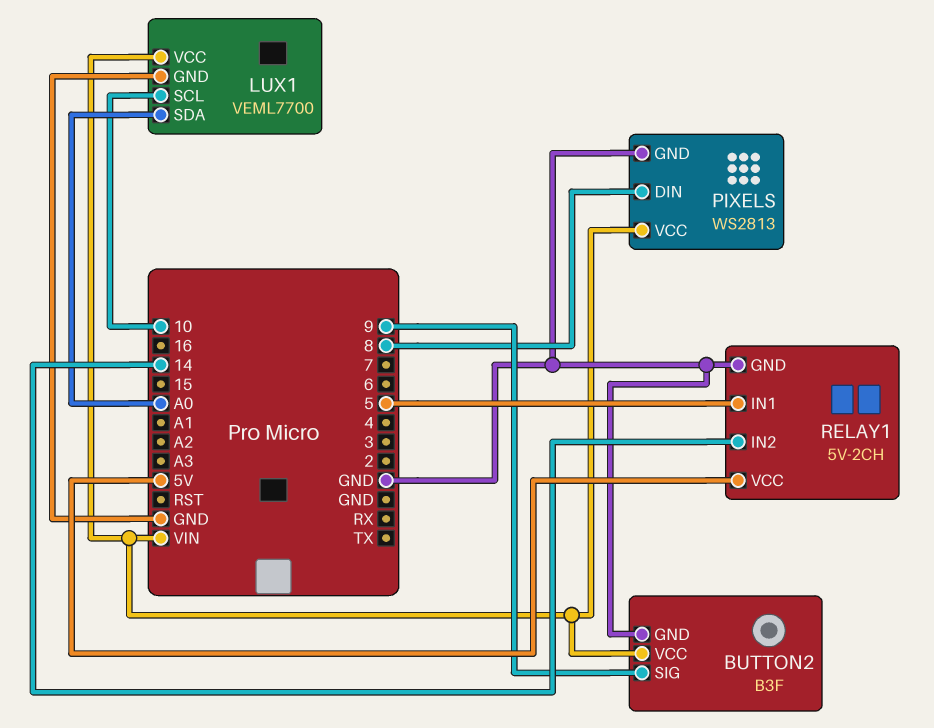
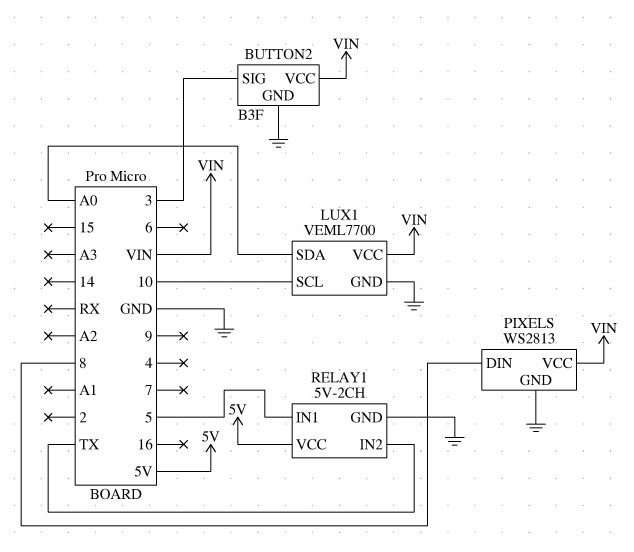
BUTTON2 pin SIG: 9 -> 3
RELAY1 pin IN2: 14 -> TX

